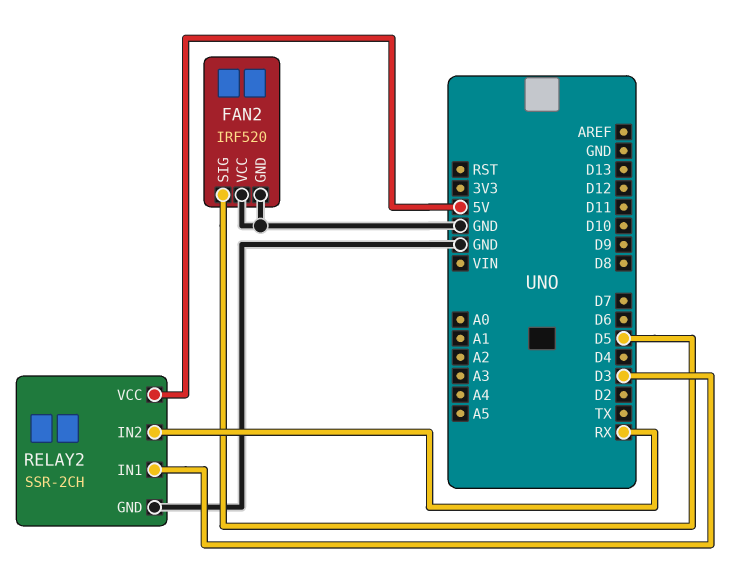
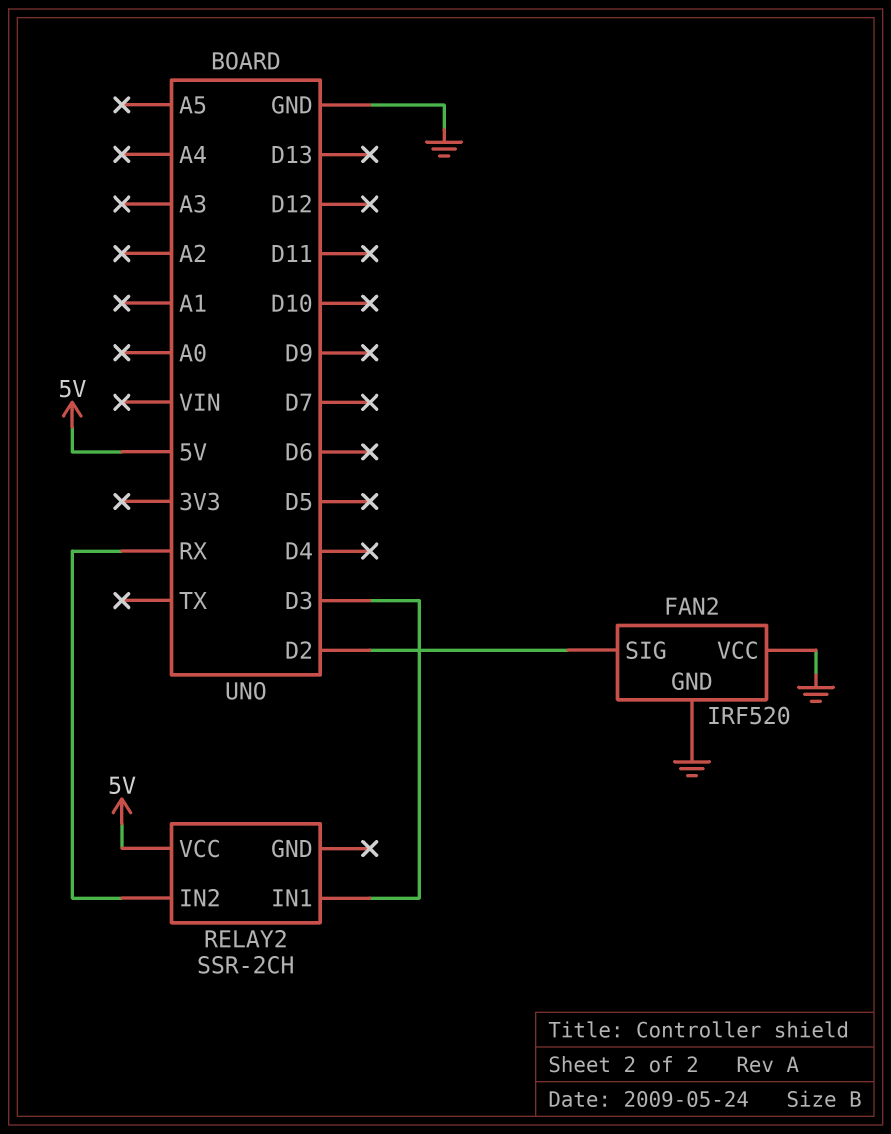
FAN2 pin SIG: D5 -> D2
RELAY2 pin GND: GND -> none

